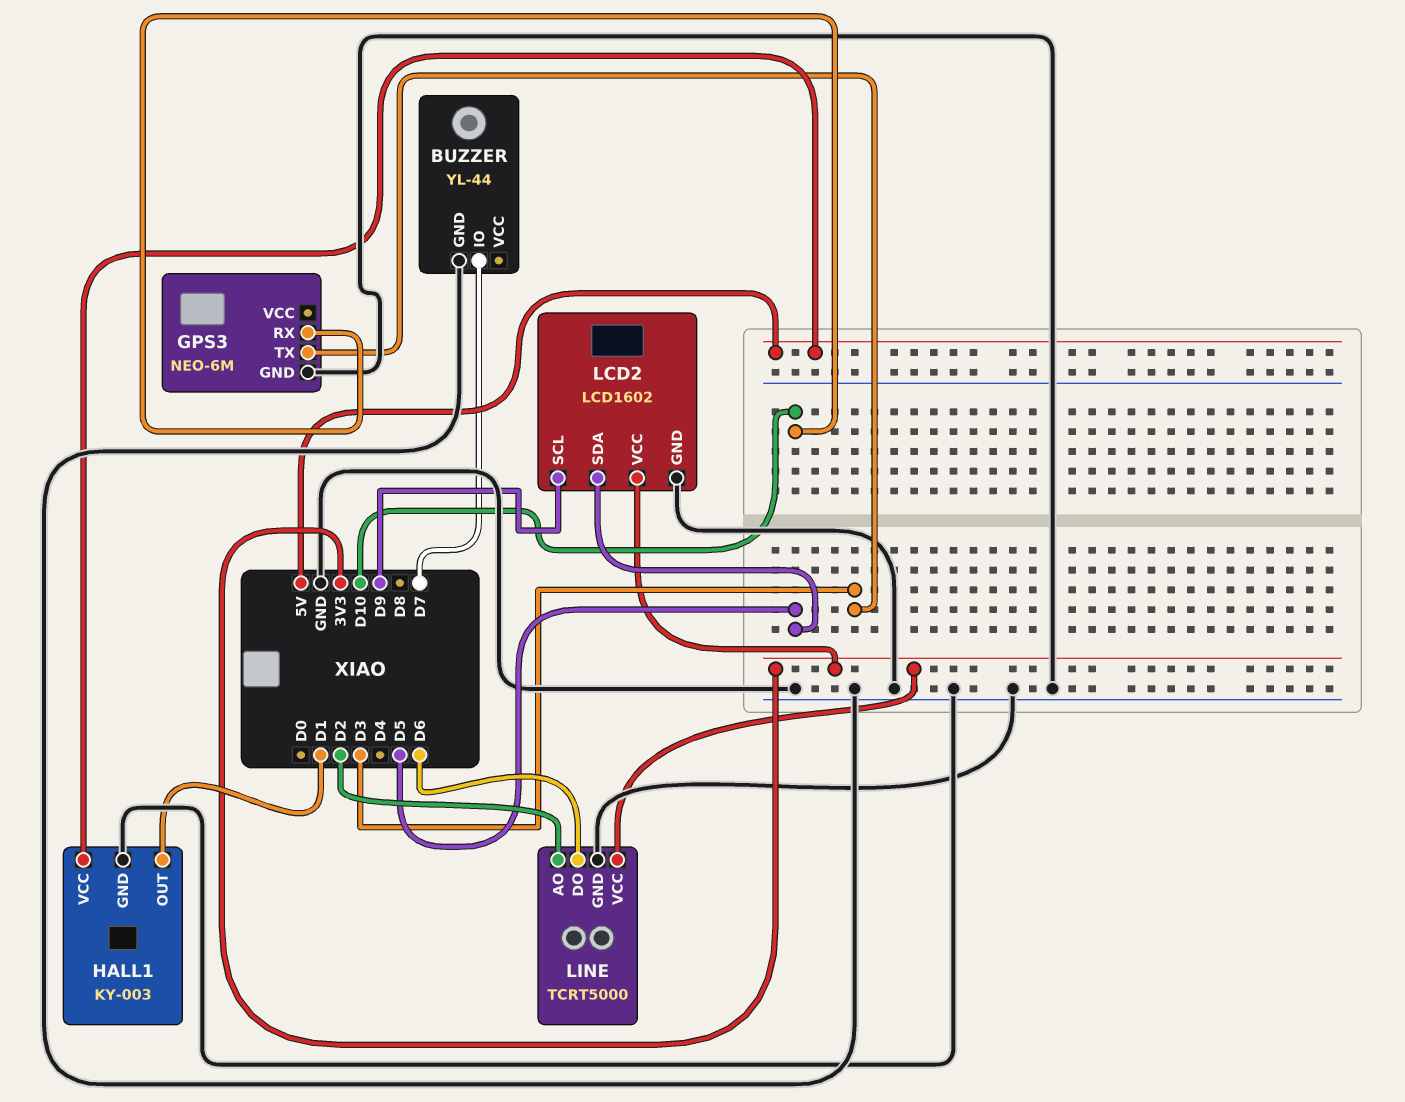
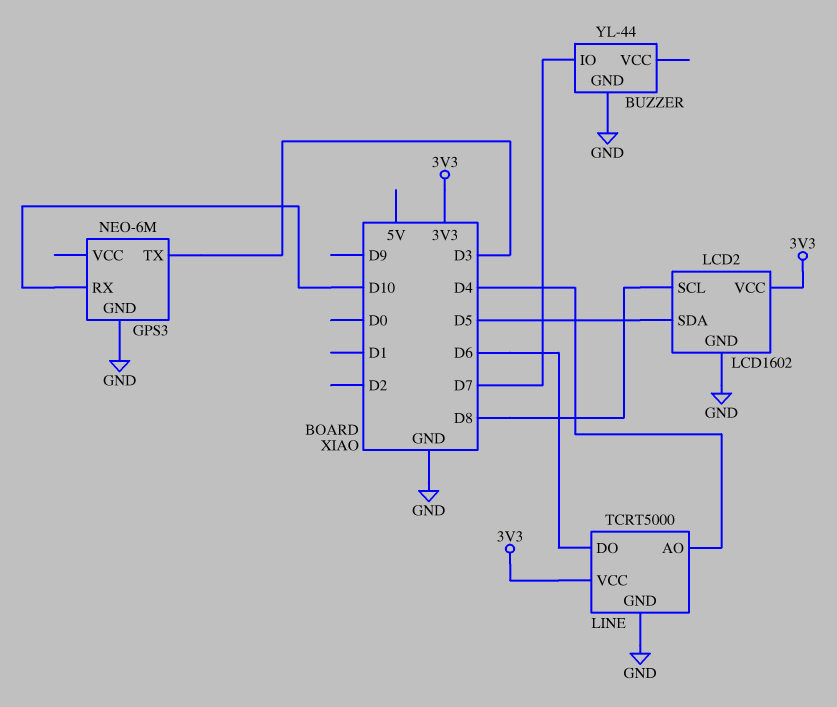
HALL1: KY-003 -> none
HALL1 pin GND: GND -> none
HALL1 pin OUT: D1 -> none
HALL1 pin VCC: 5V -> none
LCD2 pin SCL: D9 -> D8
LINE pin AO: D2 -> D4

